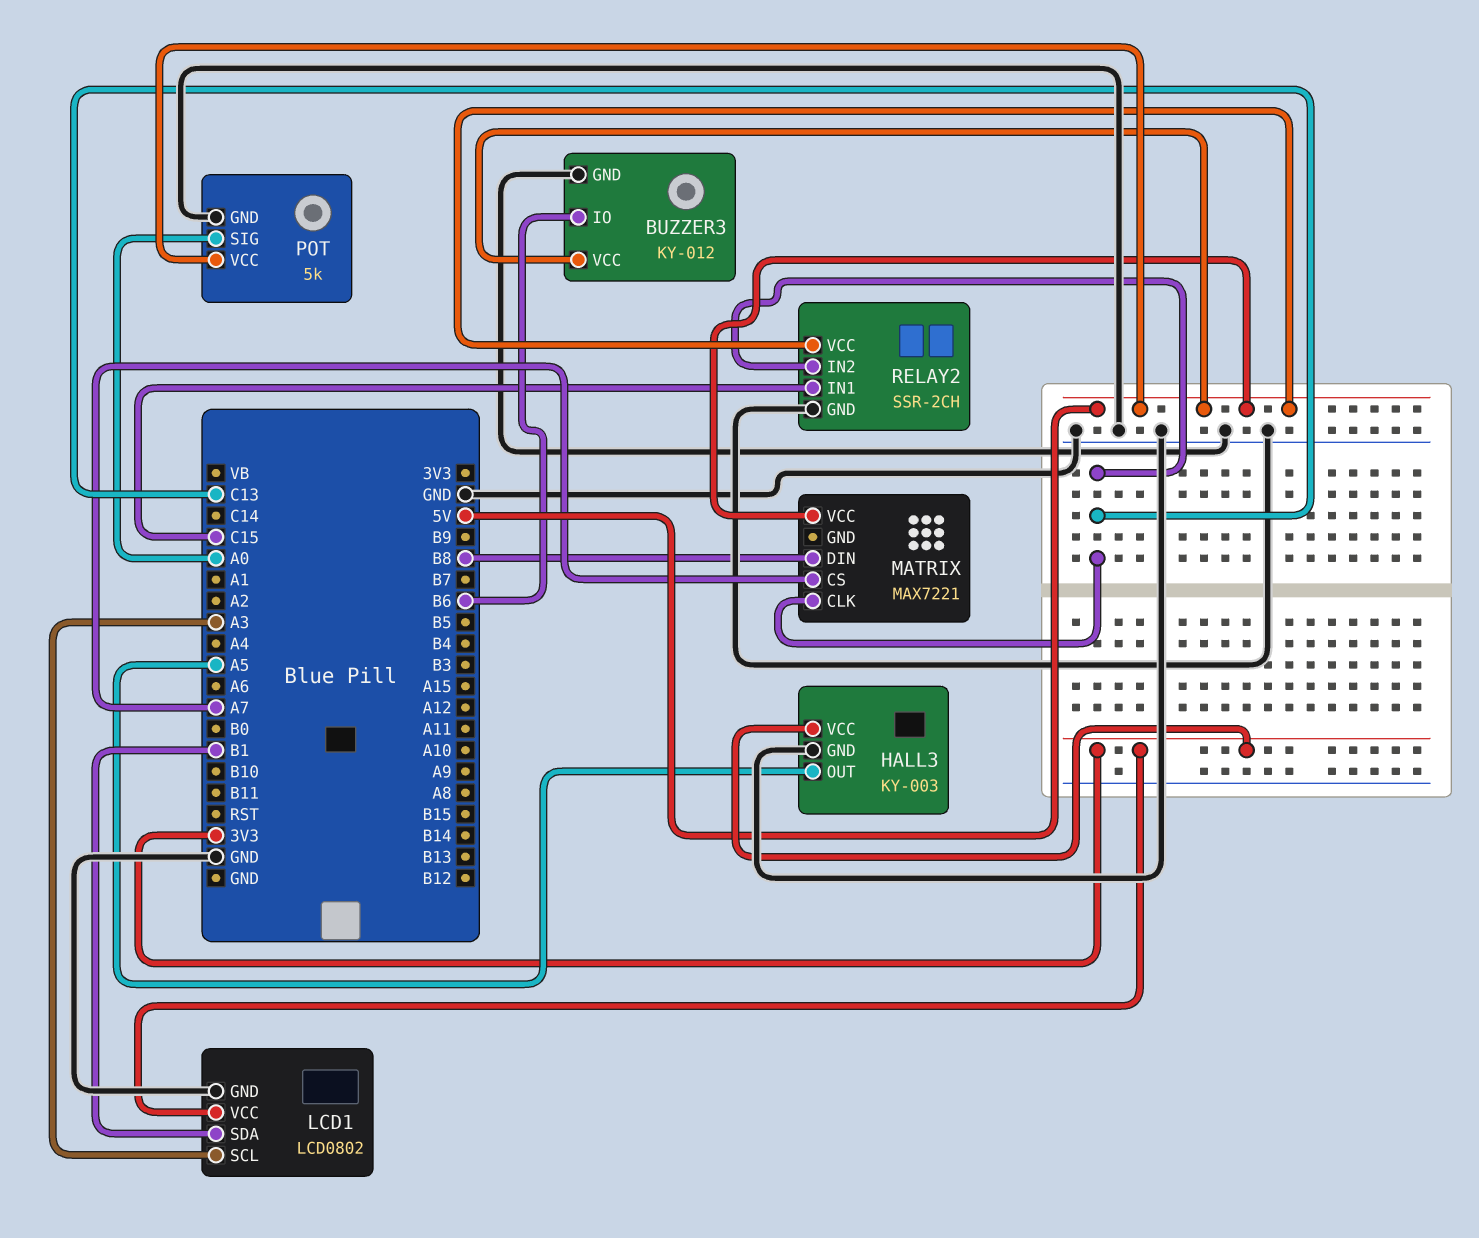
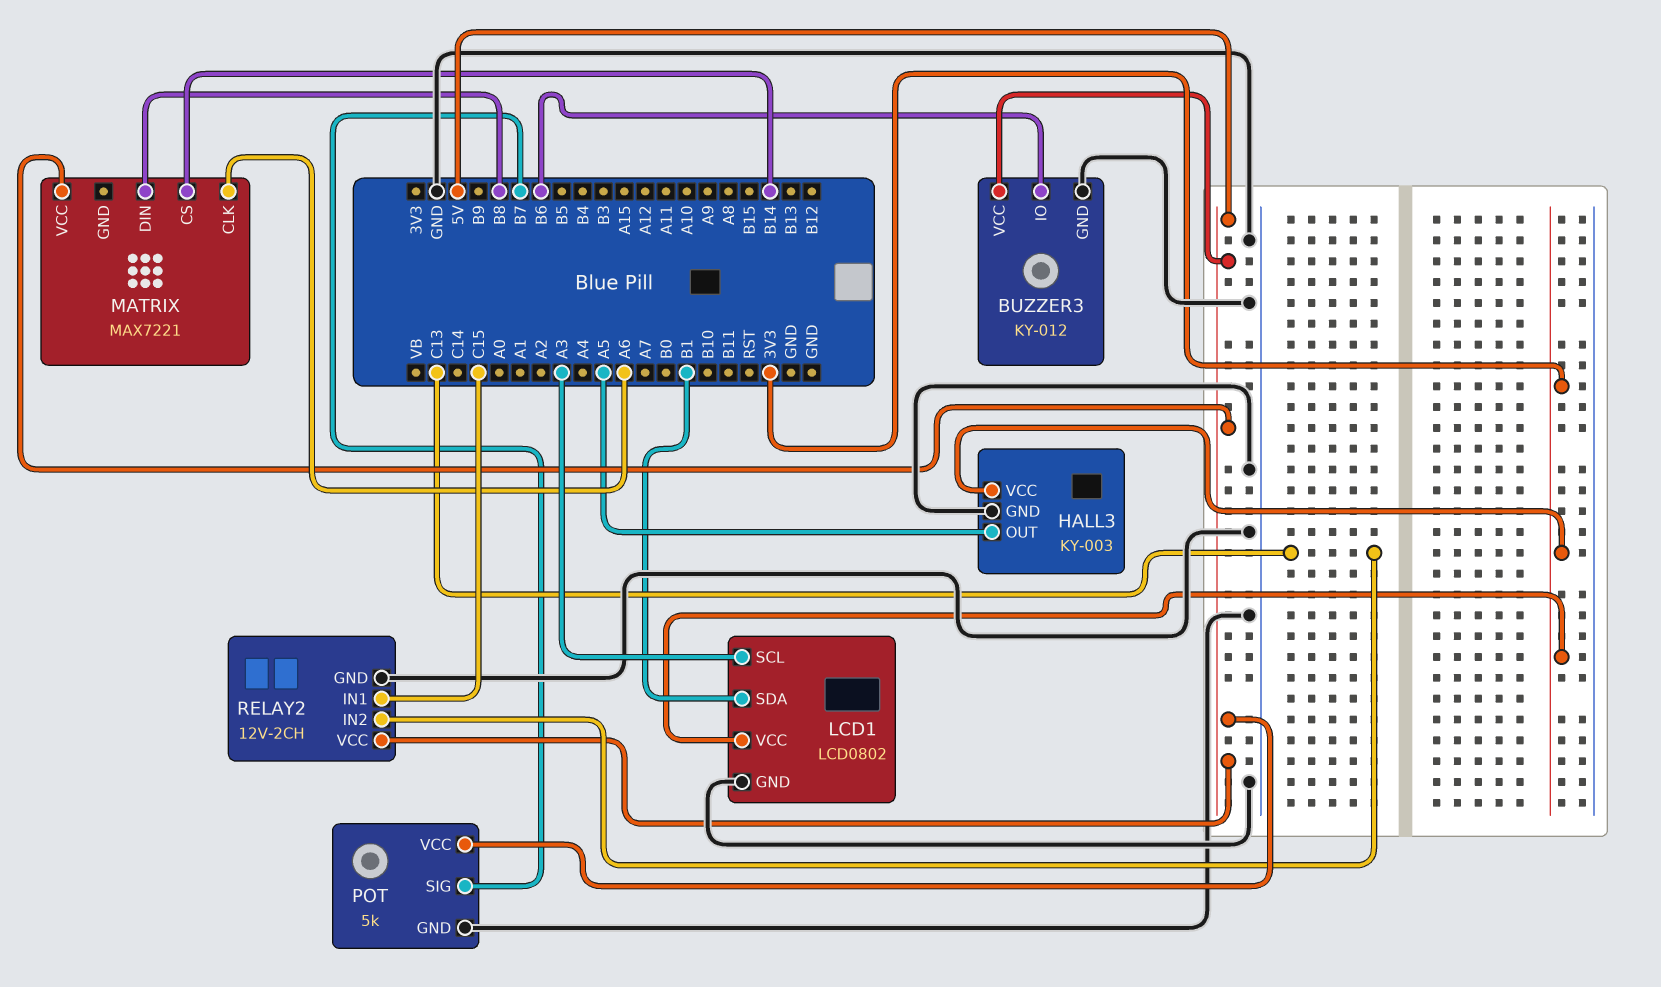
MATRIX pin CLK: C13 -> A6
MATRIX pin CS: A7 -> B14
POT pin SIG: A0 -> B7
RELAY2: SSR-2CH -> 12V-2CH

